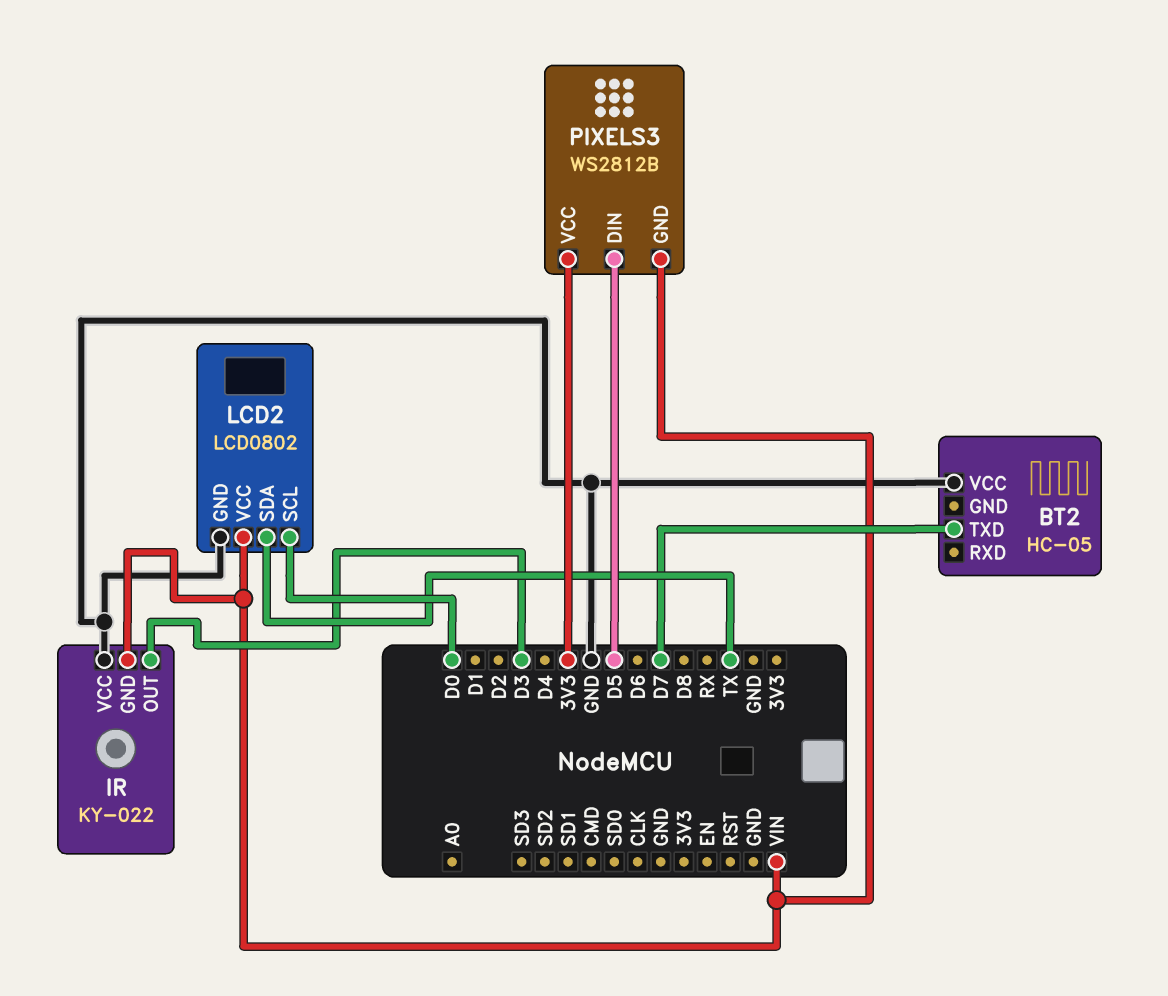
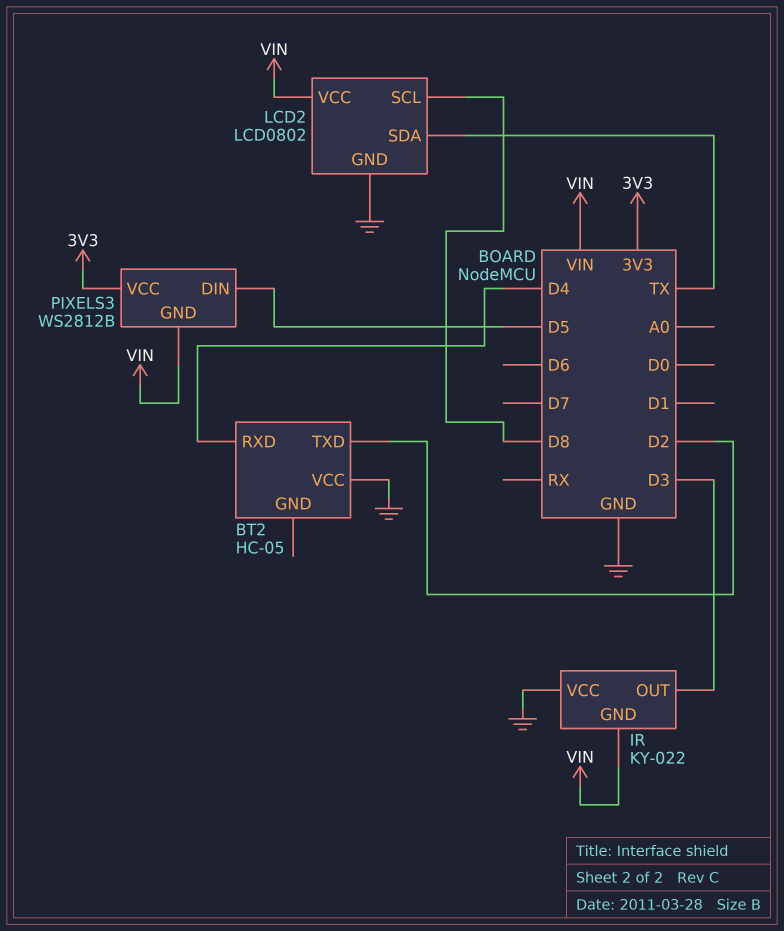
BT2 pin RXD: none -> D4
BT2 pin TXD: D7 -> D2
LCD2 pin SCL: D0 -> D8

